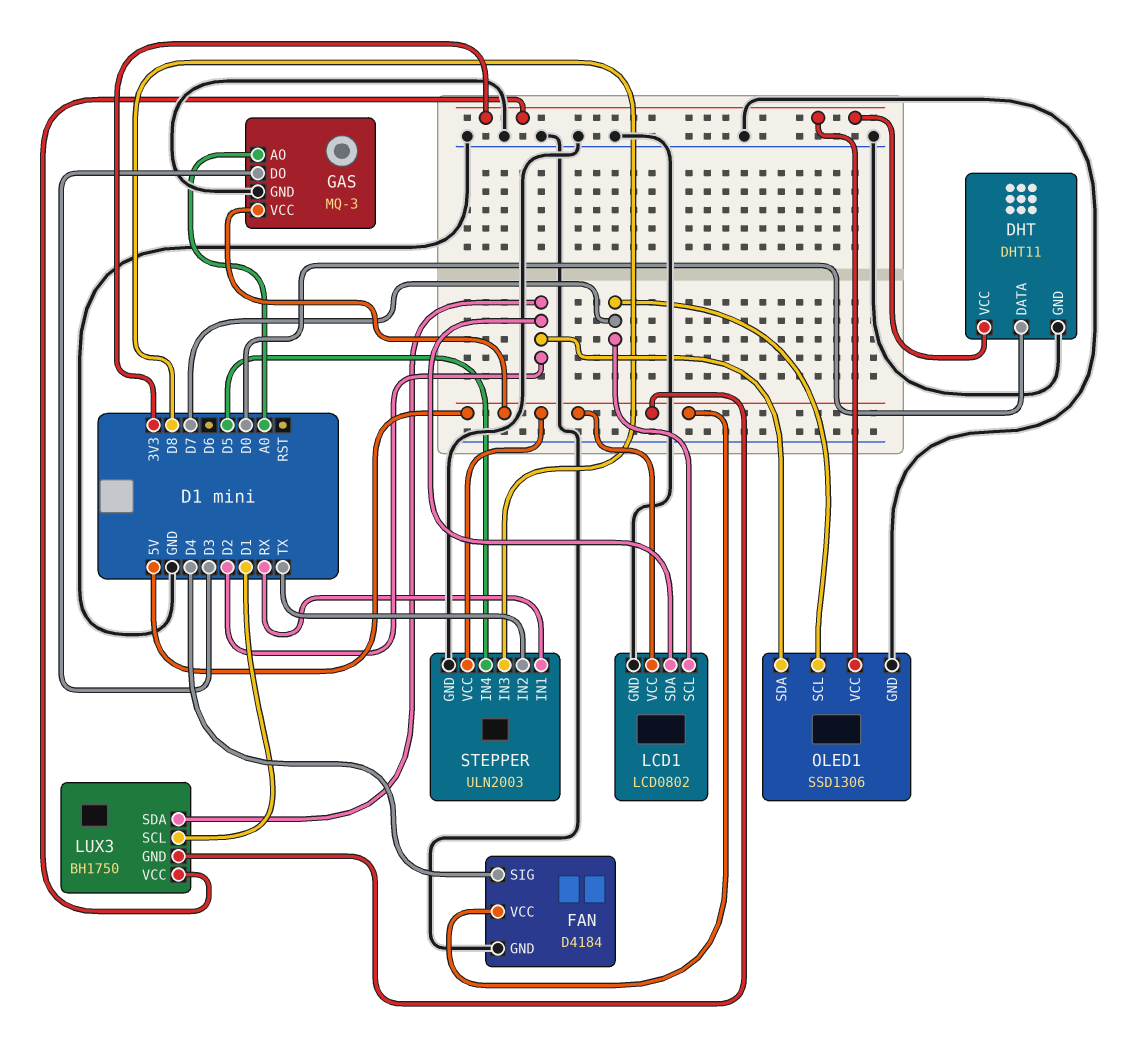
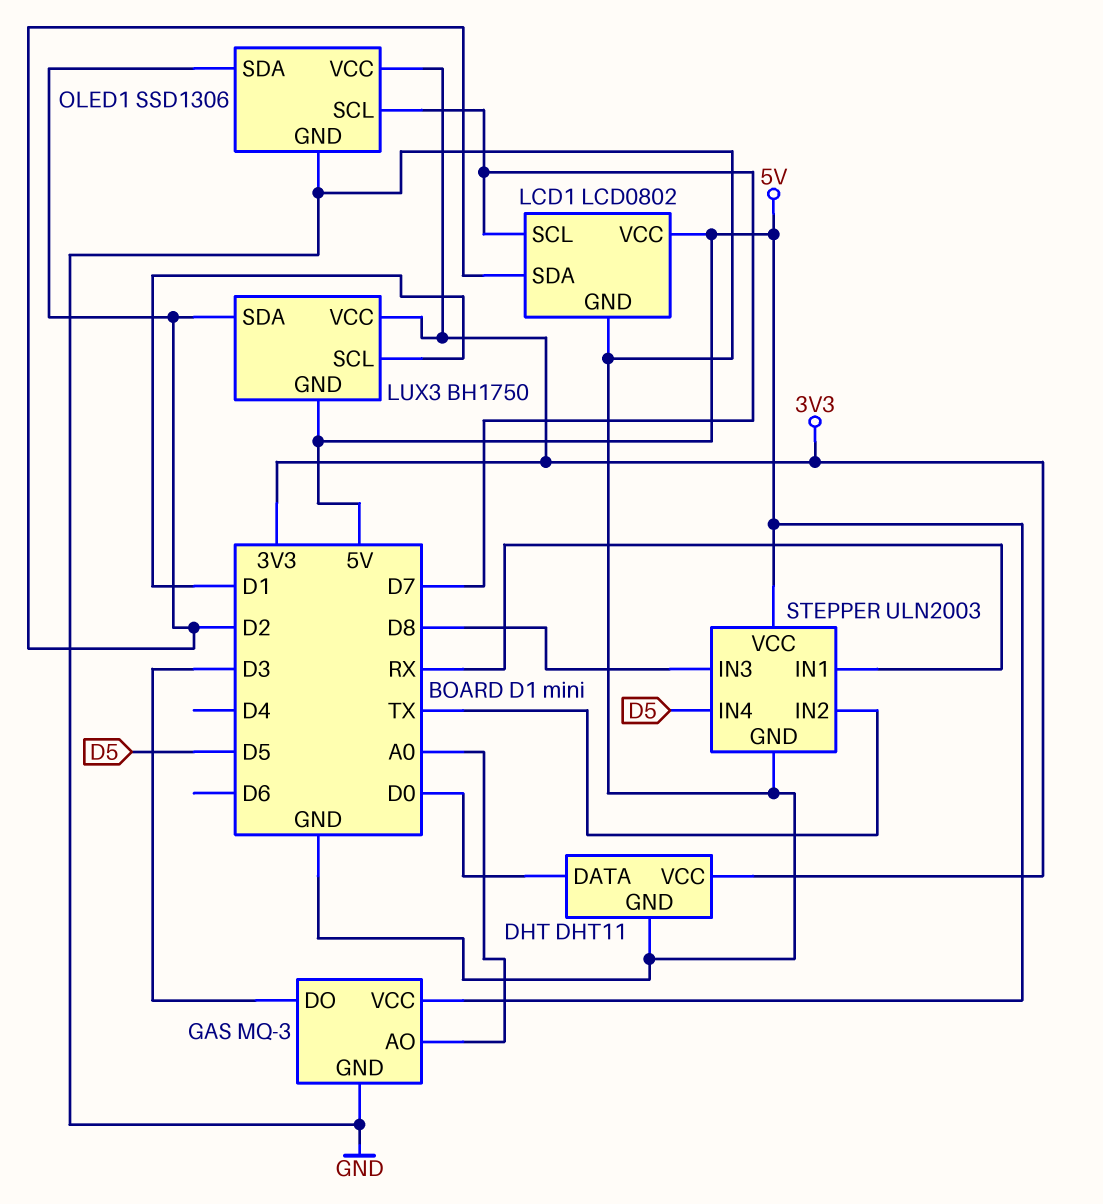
FAN: D4184 -> none
FAN pin GND: GND -> none
FAN pin SIG: D4 -> none
FAN pin VCC: 5V -> none

